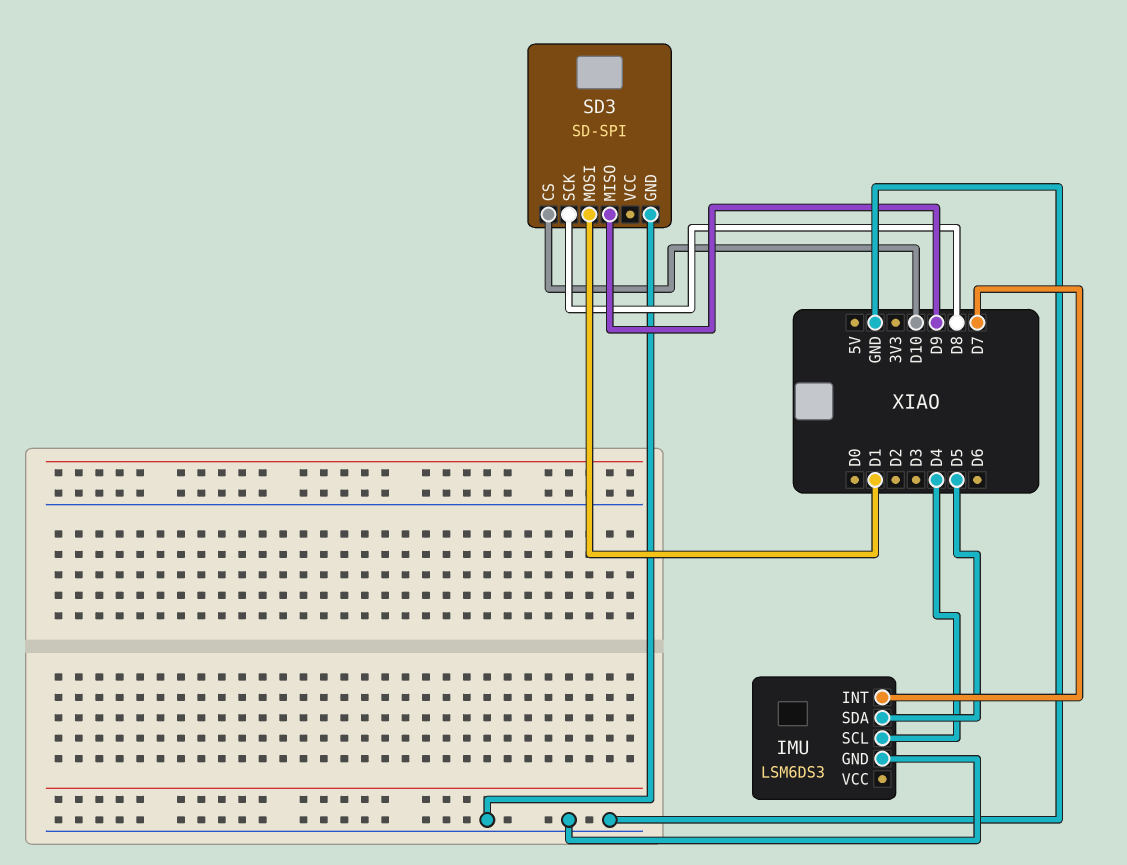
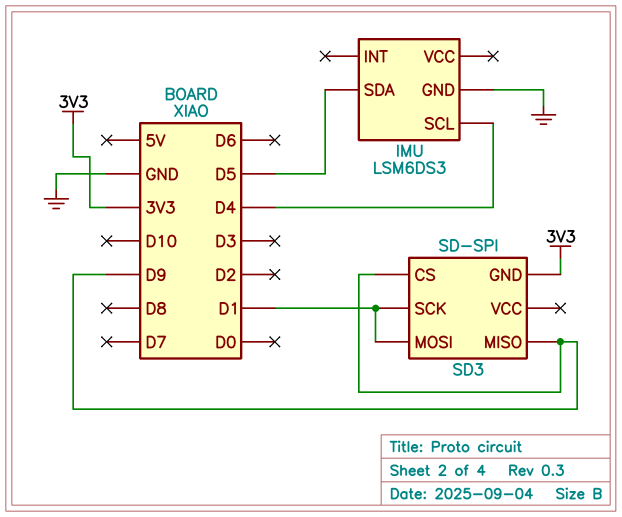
IMU pin INT: D7 -> none
SD3 pin CS: D10 -> D9
SD3 pin GND: GND -> 3V3
SD3 pin SCK: D8 -> D1

